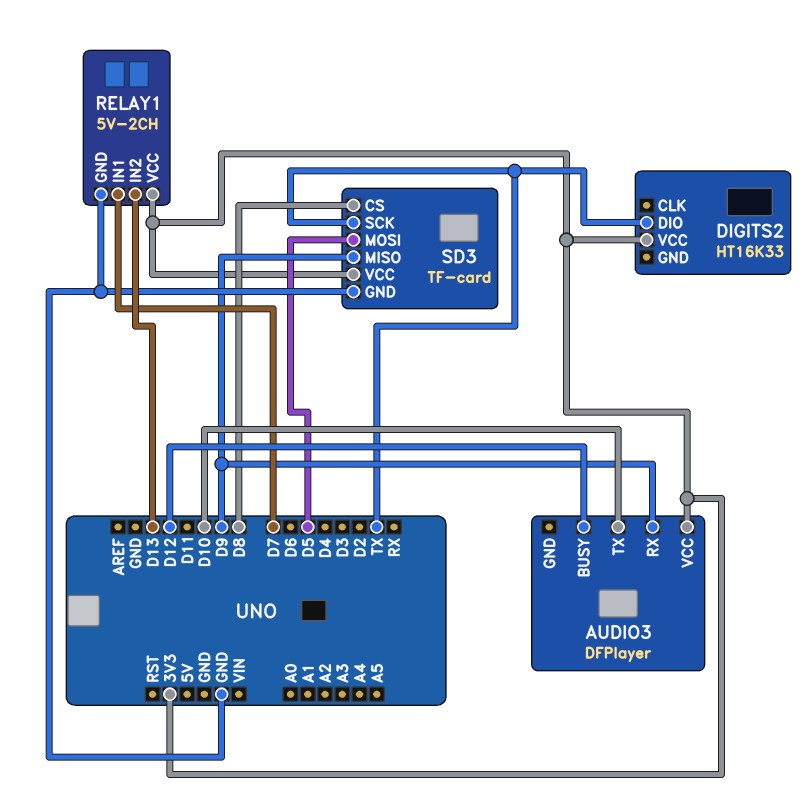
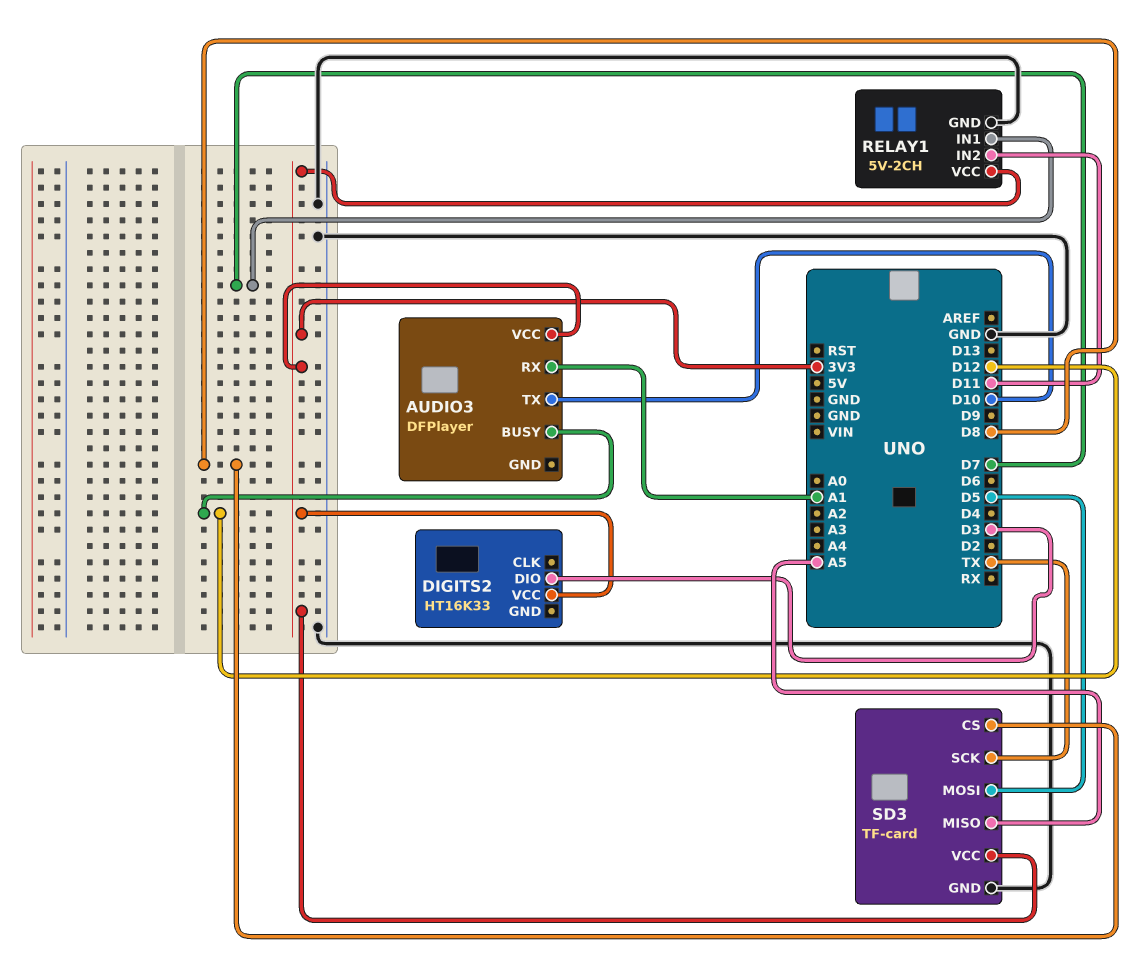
AUDIO3 pin RX: D9 -> A1
DIGITS2 pin DIO: TX -> D3
RELAY1 pin IN2: D13 -> D11
SD3 pin MISO: D9 -> A5

